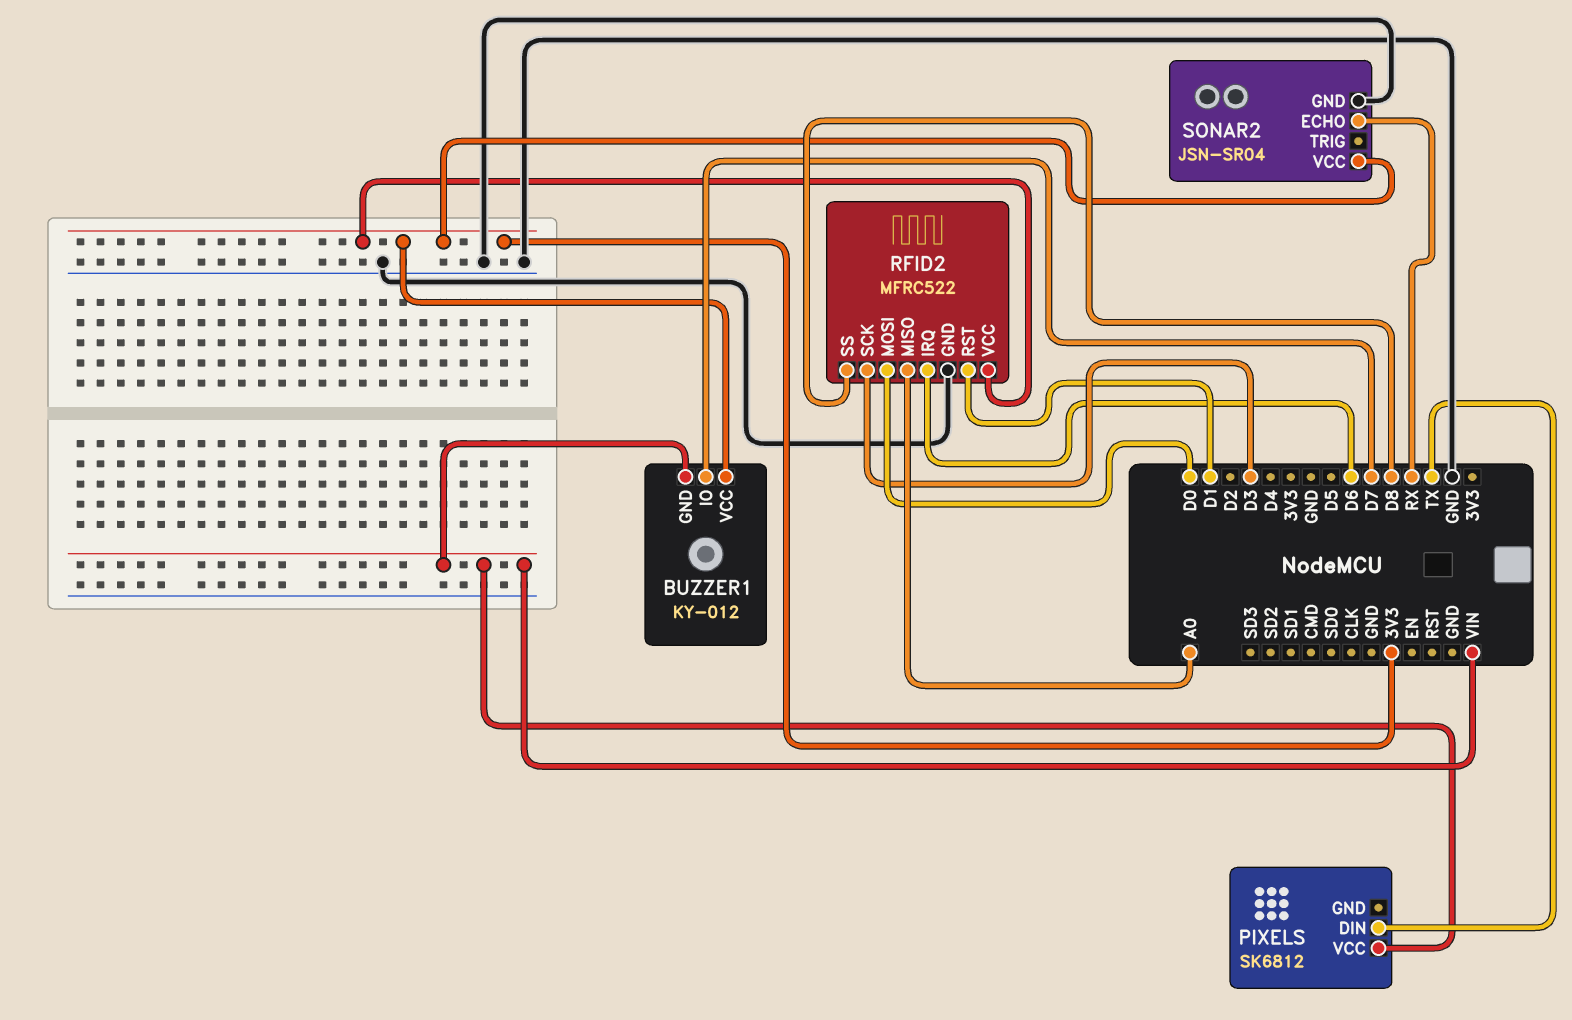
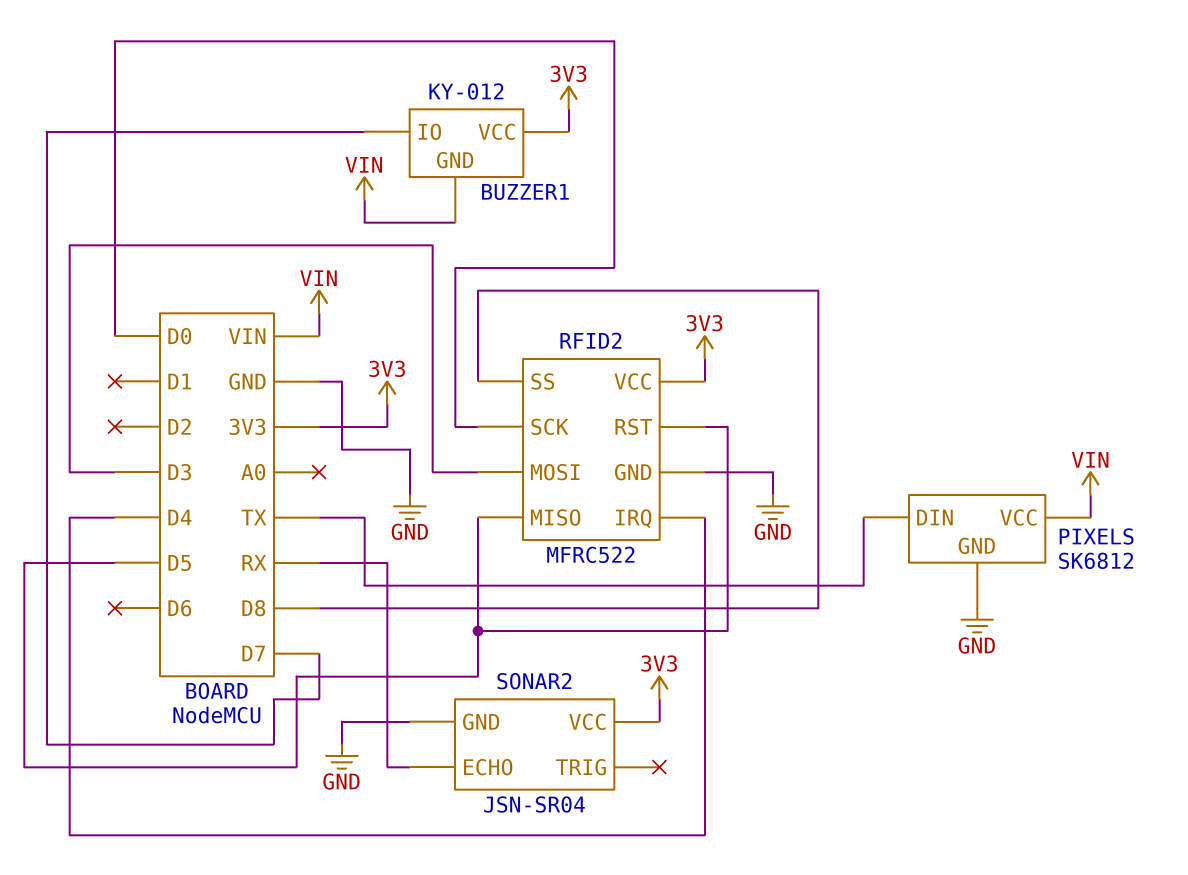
PIXELS pin GND: none -> GND
RFID2 pin IRQ: D6 -> D4
RFID2 pin MISO: A0 -> D5
RFID2 pin MOSI: D0 -> D3
RFID2 pin RST: D1 -> D5
RFID2 pin SCK: D3 -> D0

